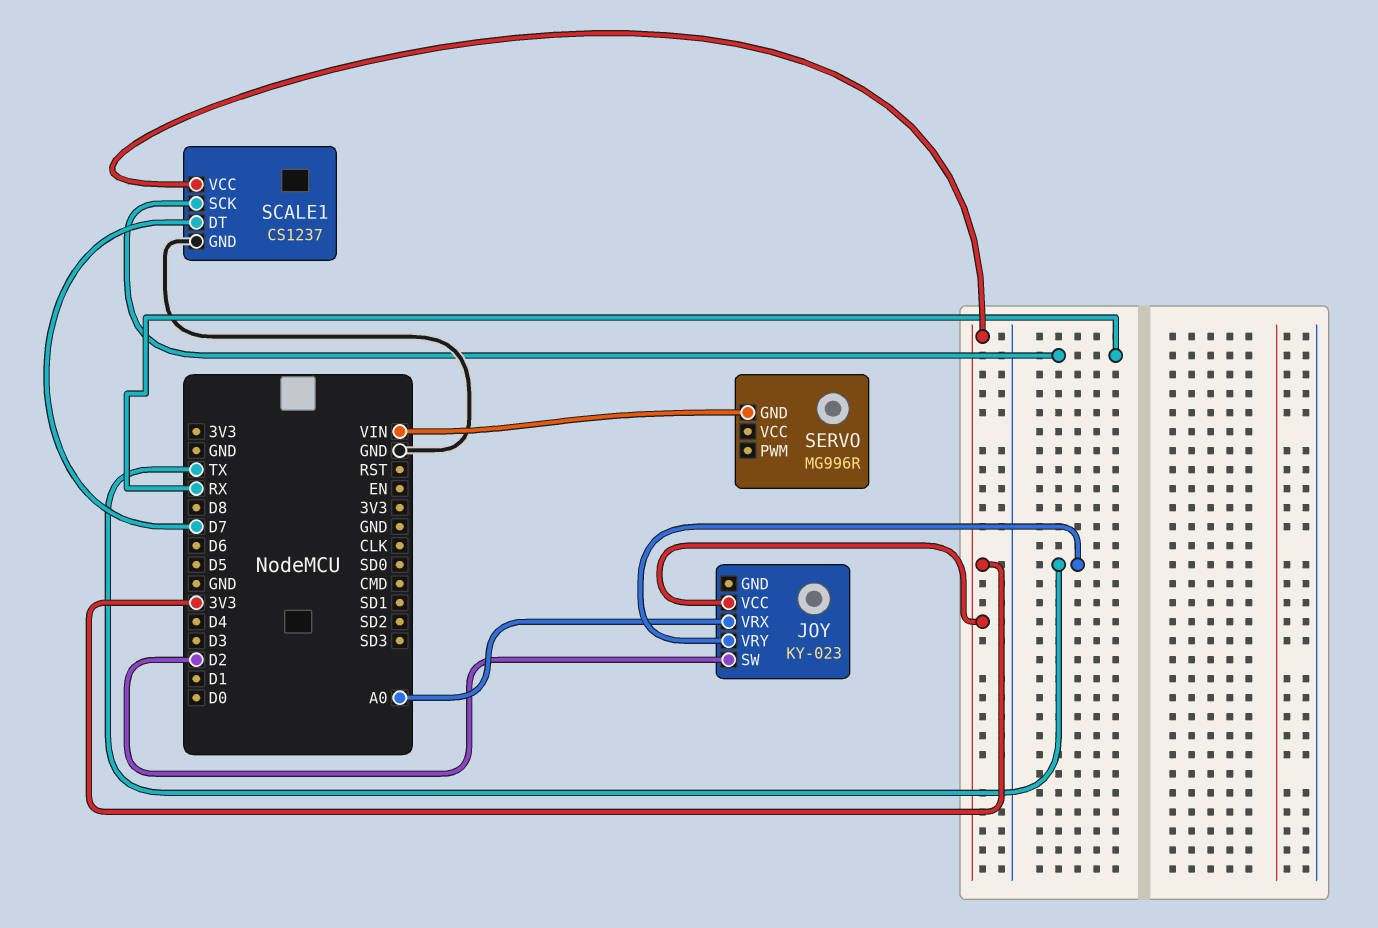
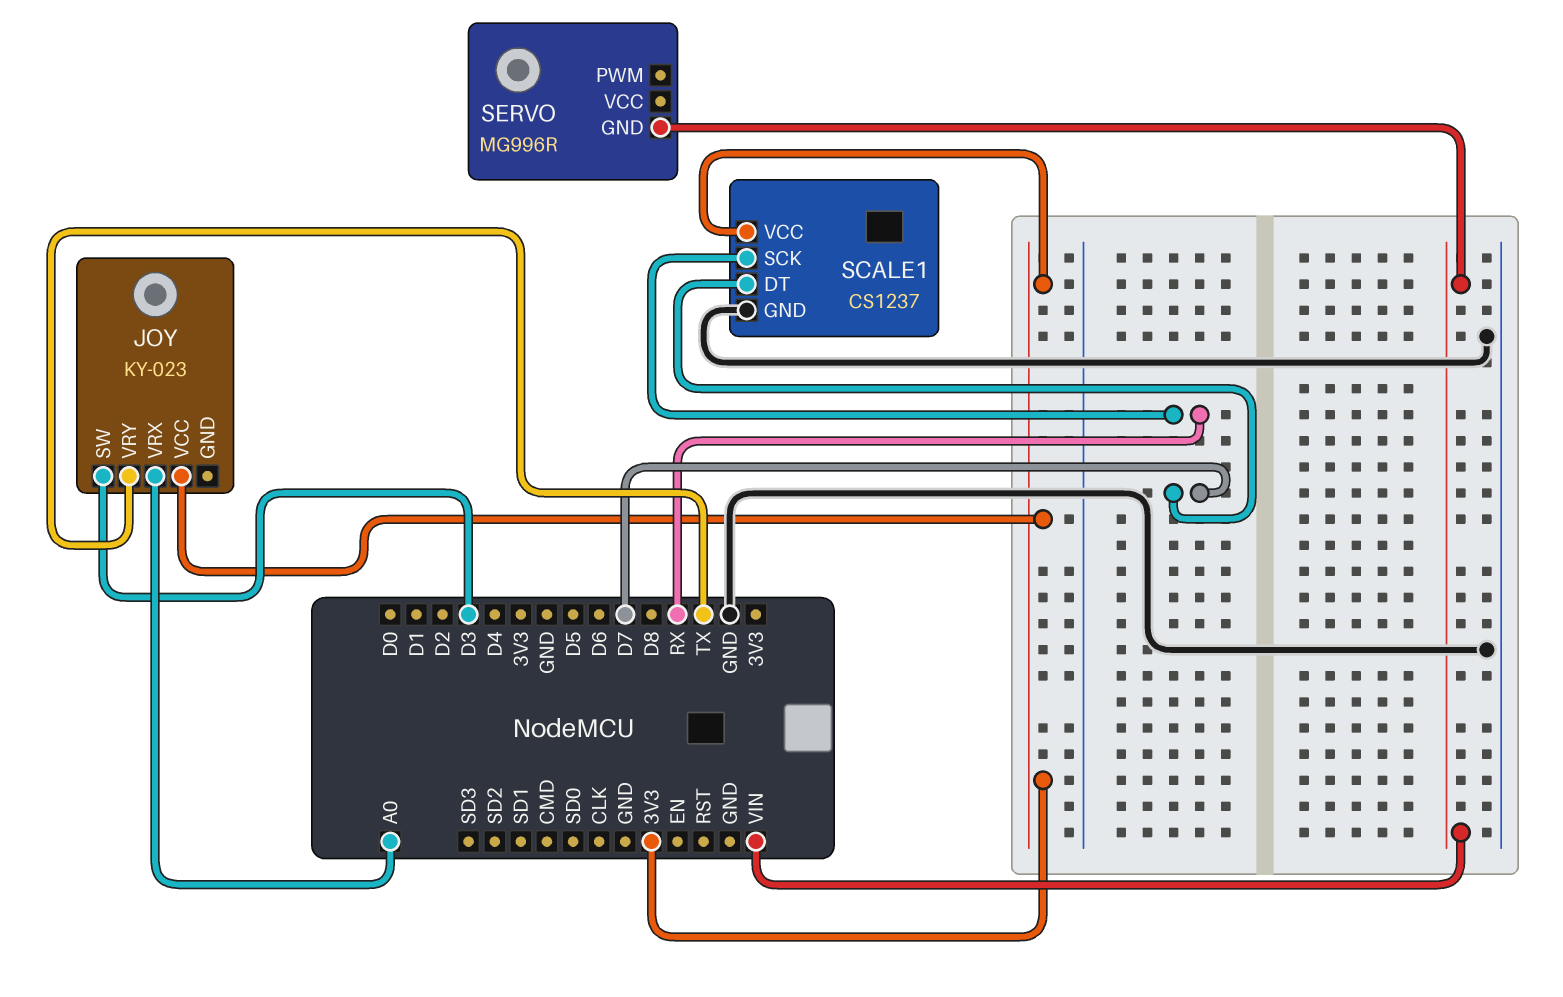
JOY pin SW: D2 -> D3

